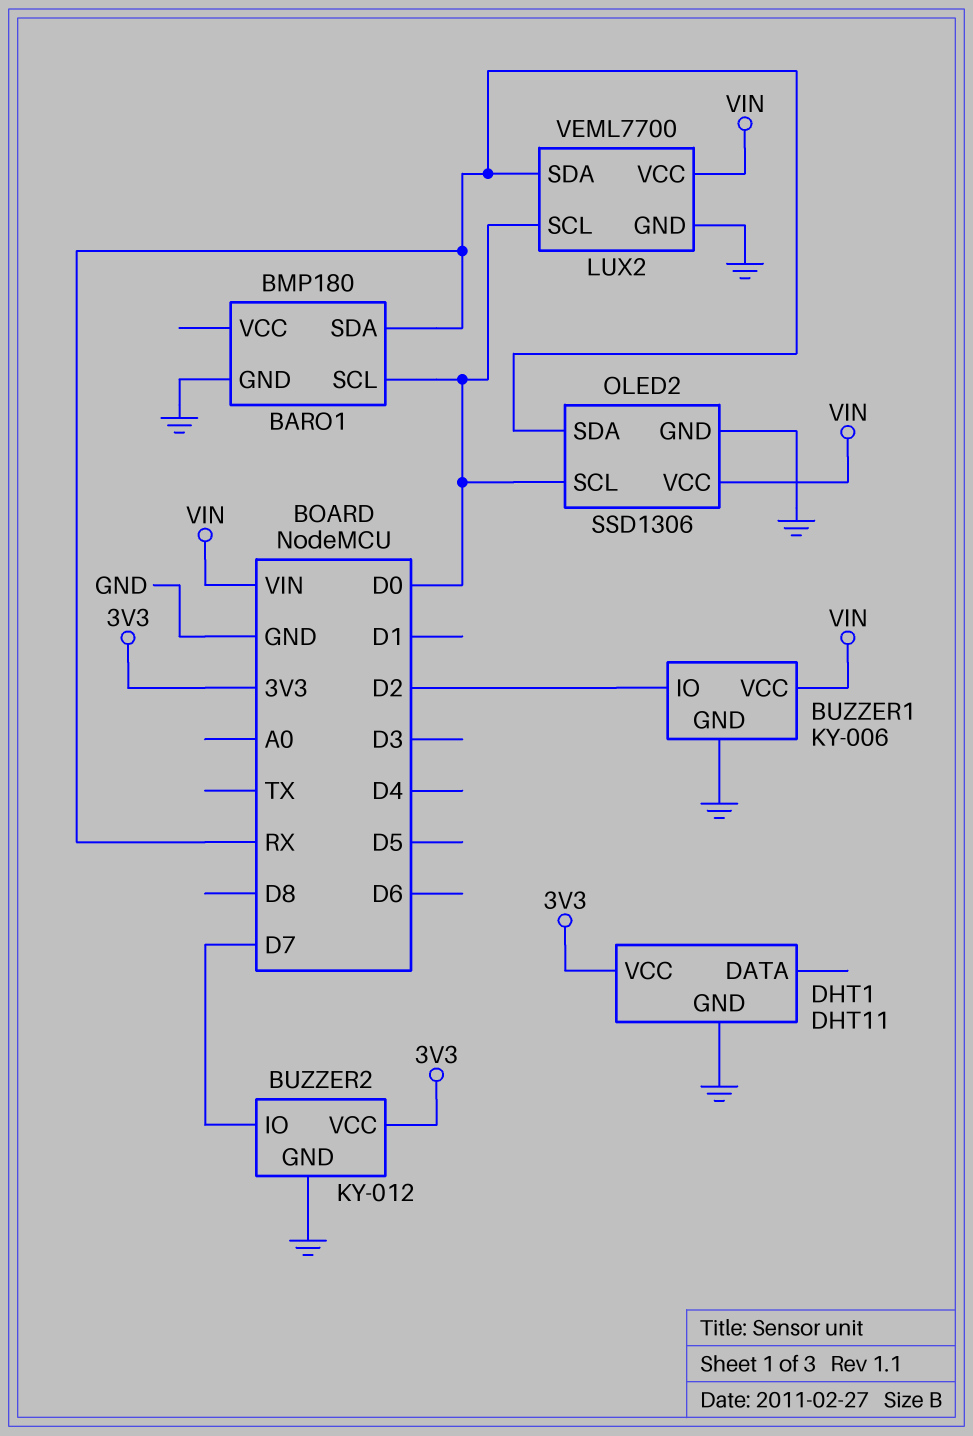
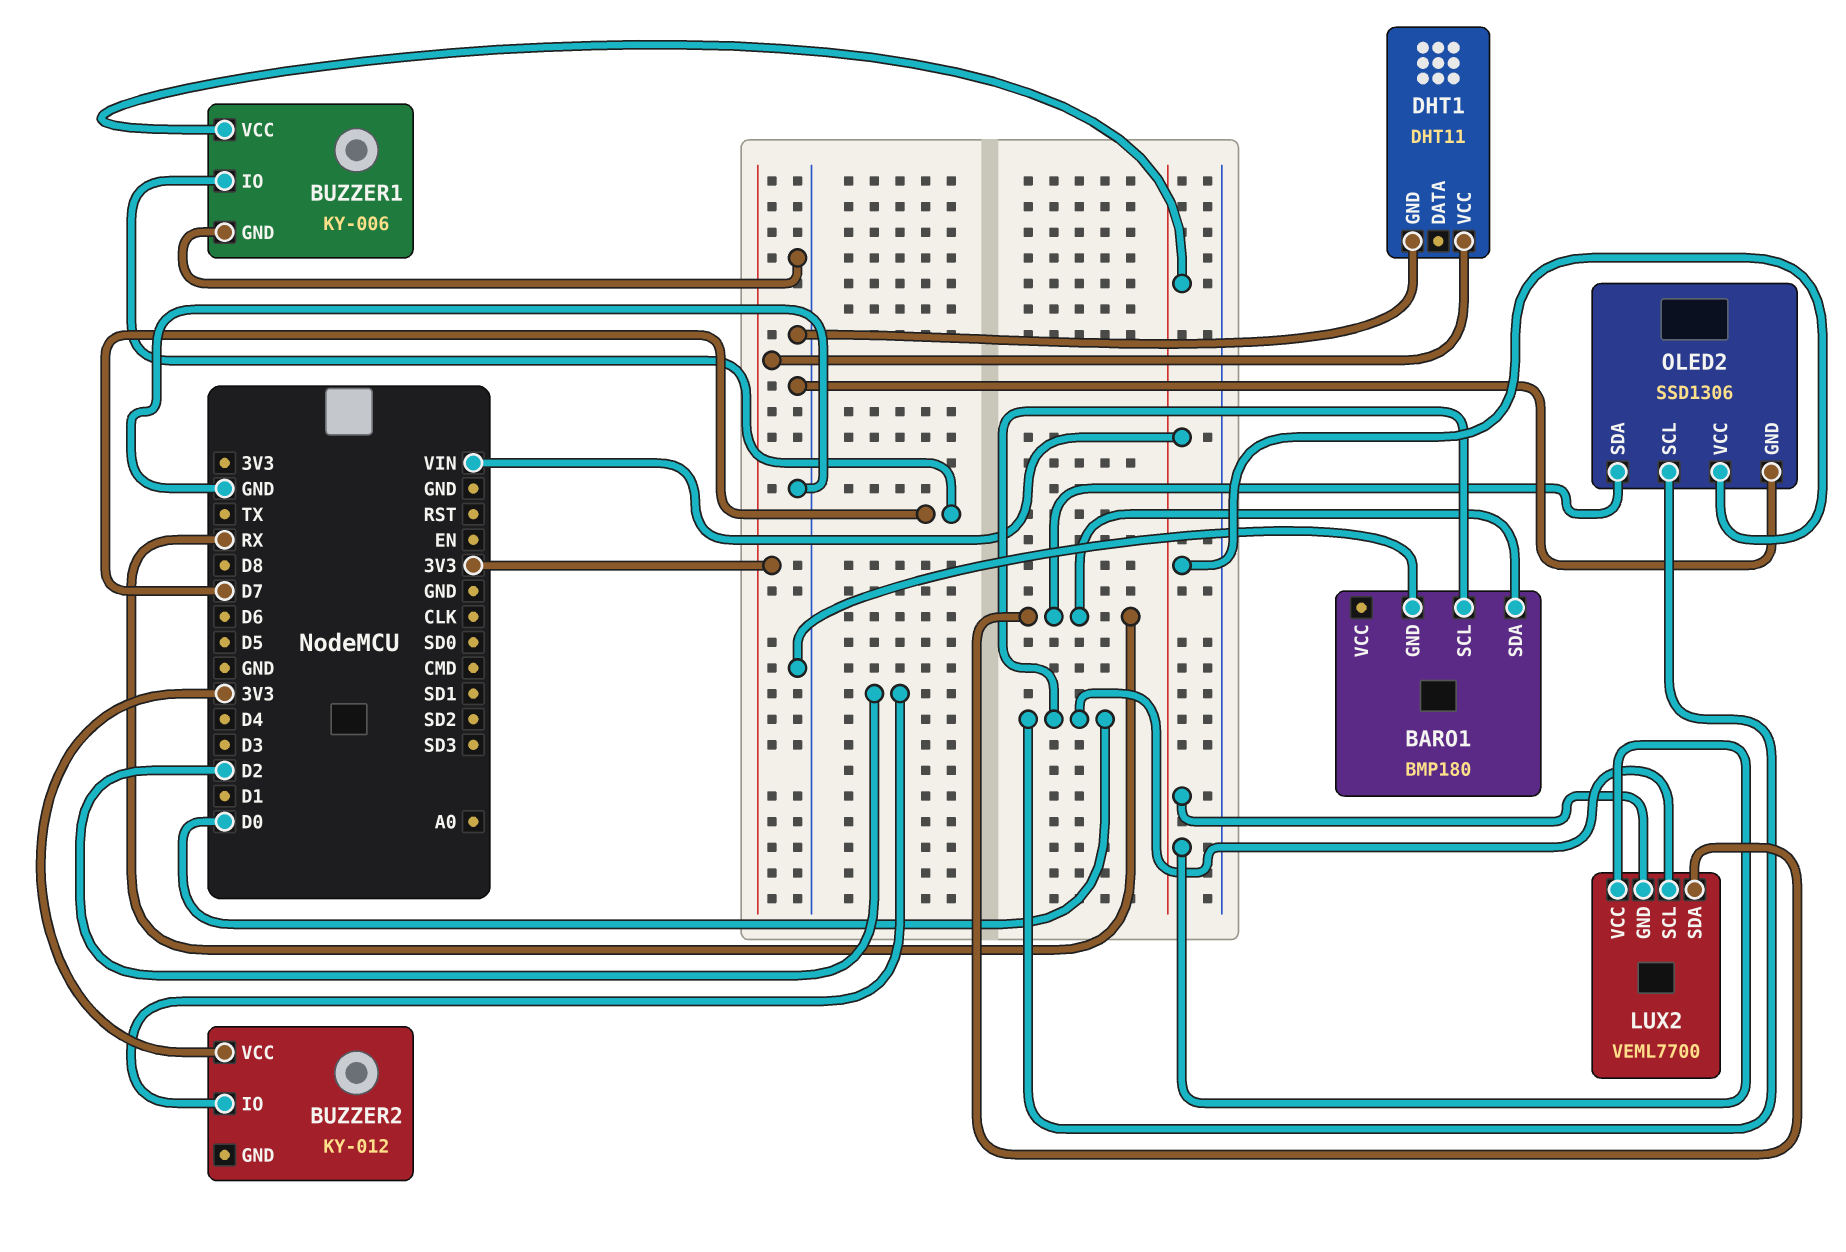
BUZZER1 pin IO: D2 -> D7
BUZZER2 pin GND: GND -> none
BUZZER2 pin IO: D7 -> D2
LUX2 pin GND: GND -> VIN

